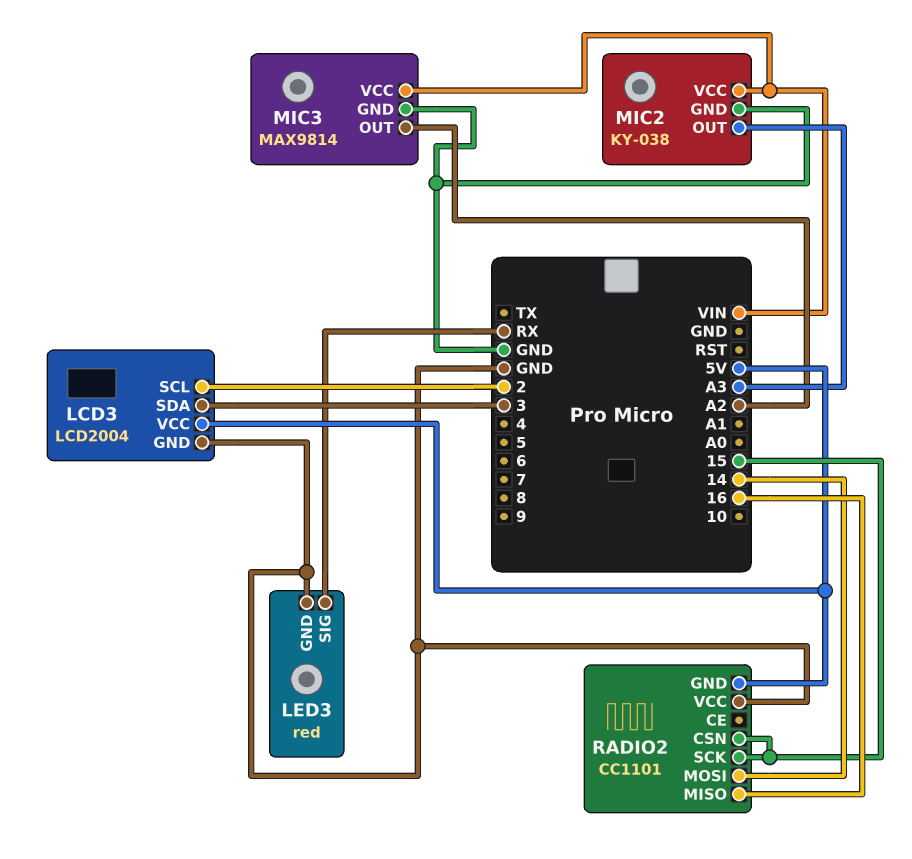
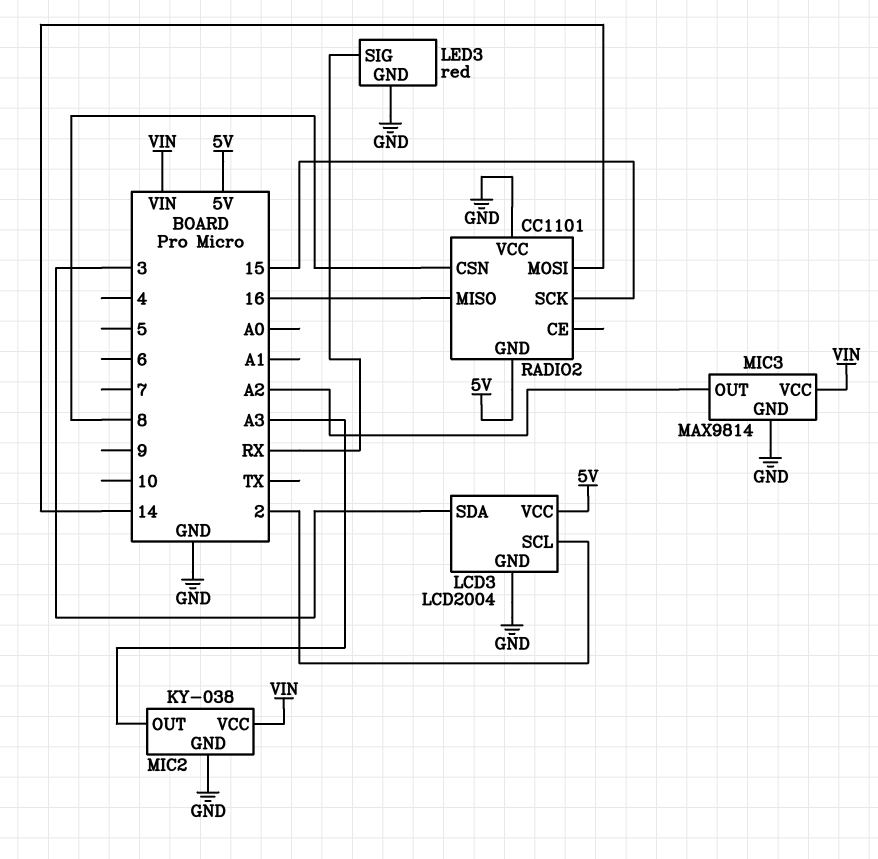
RADIO2 pin CSN: 15 -> 8

